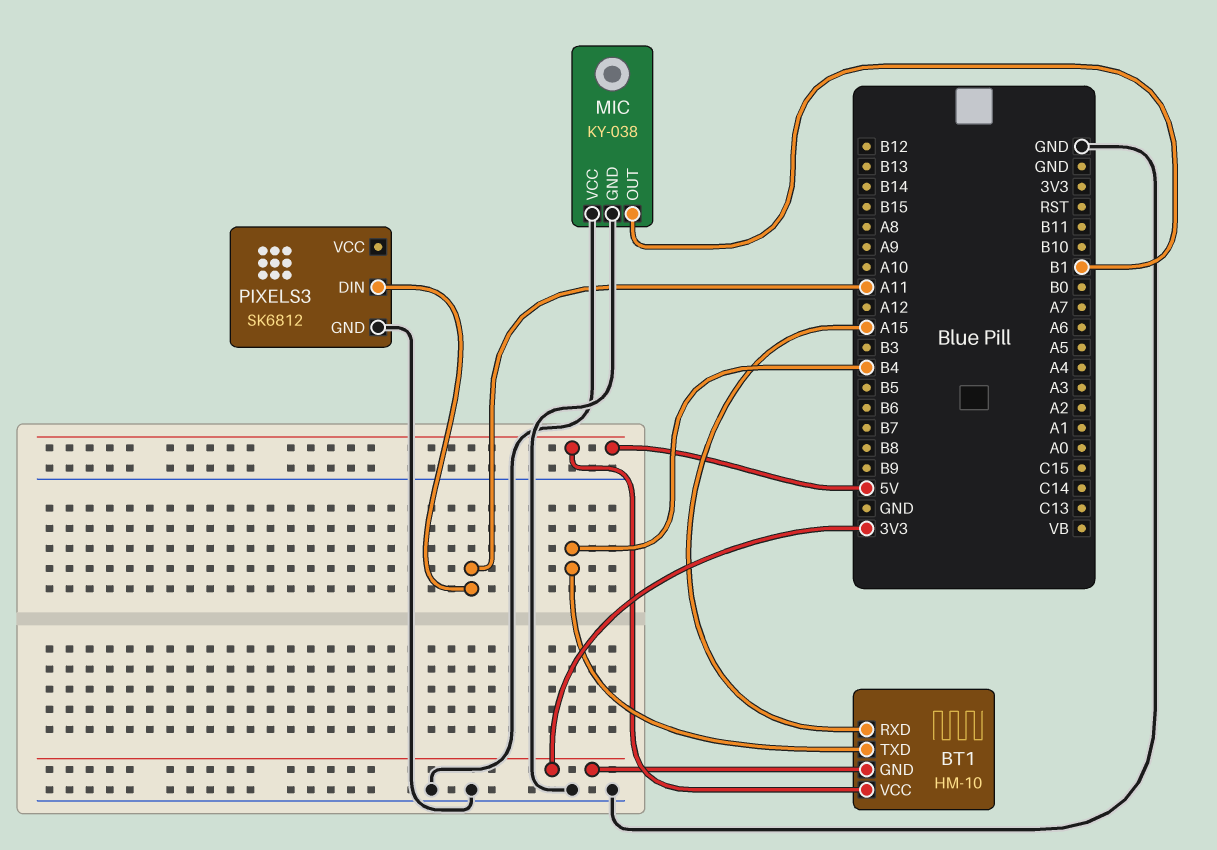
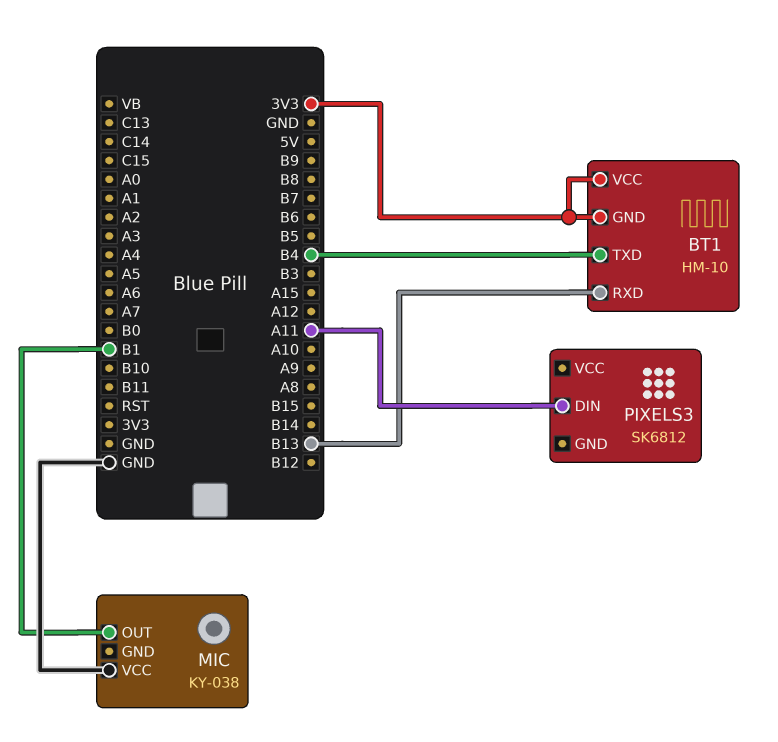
BT1 pin RXD: A15 -> B13
BT1 pin VCC: 5V -> 3V3
MIC pin GND: GND -> none
PIXELS3 pin GND: GND -> none

